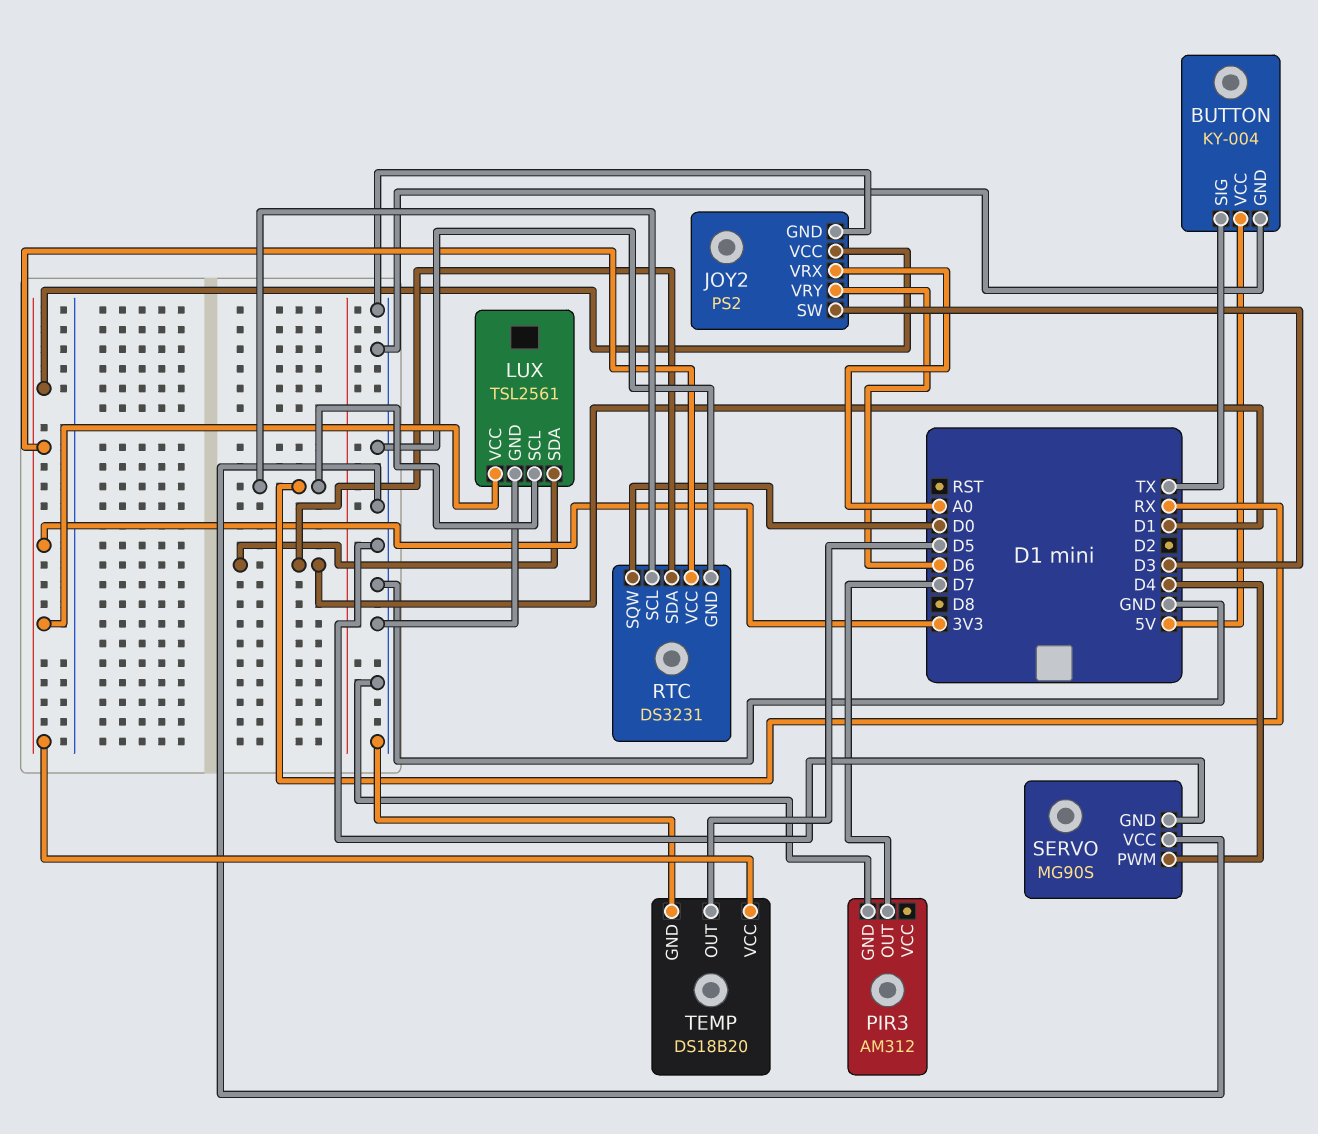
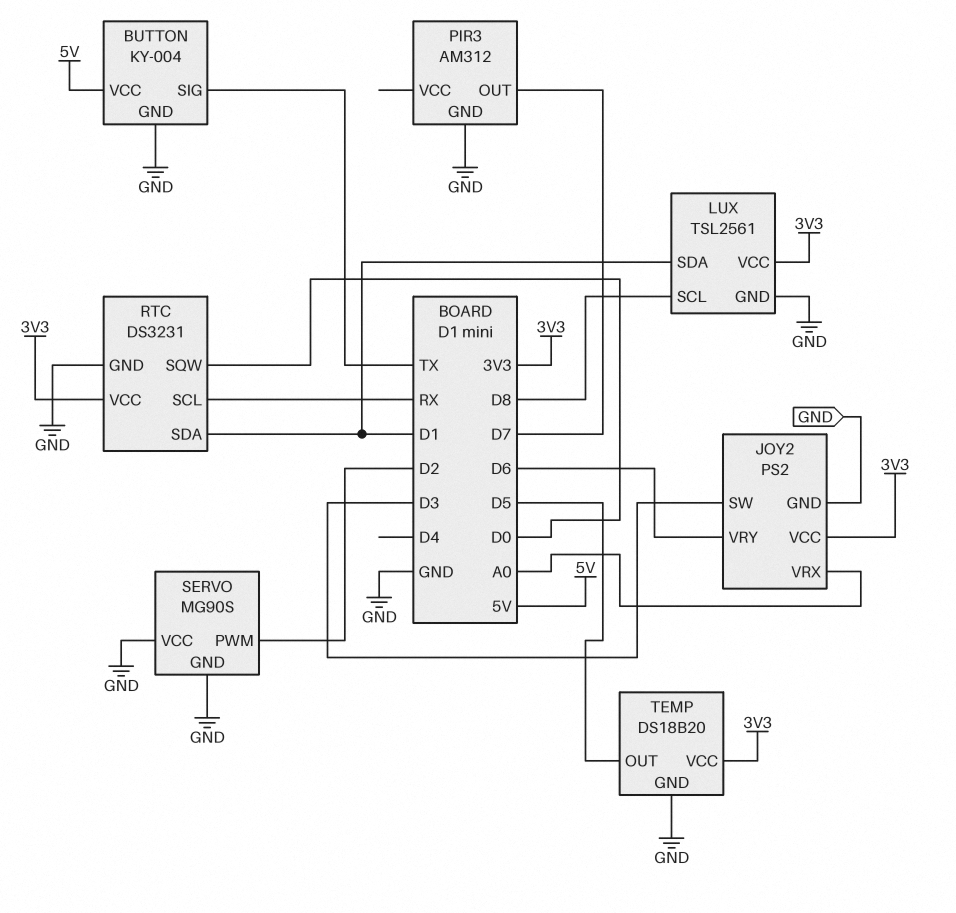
LUX pin SCL: RX -> D8
SERVO pin PWM: D4 -> D2

